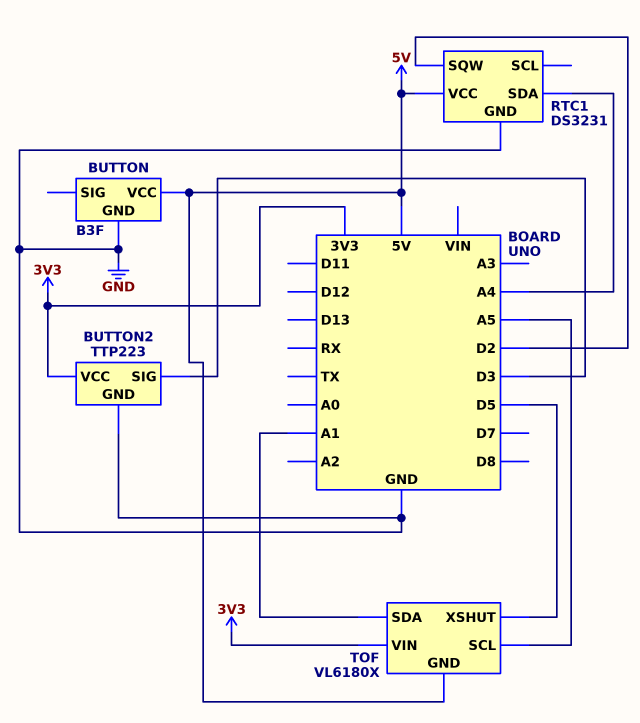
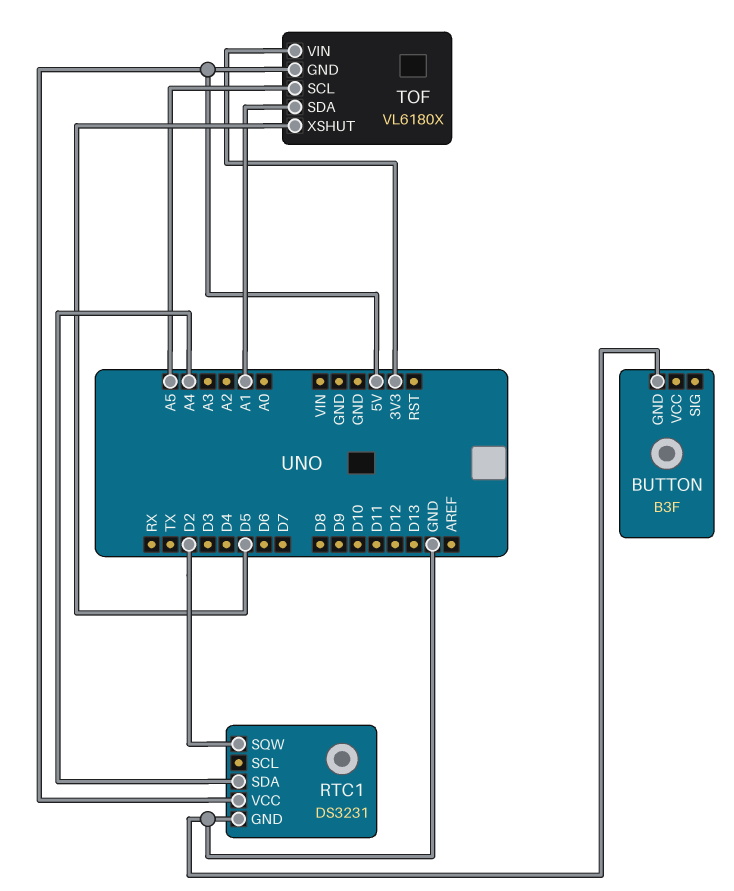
BUTTON pin VCC: 5V -> none
BUTTON2: TTP223 -> none
BUTTON2 pin GND: GND -> none
BUTTON2 pin SIG: D3 -> none
BUTTON2 pin VCC: 3V3 -> none

